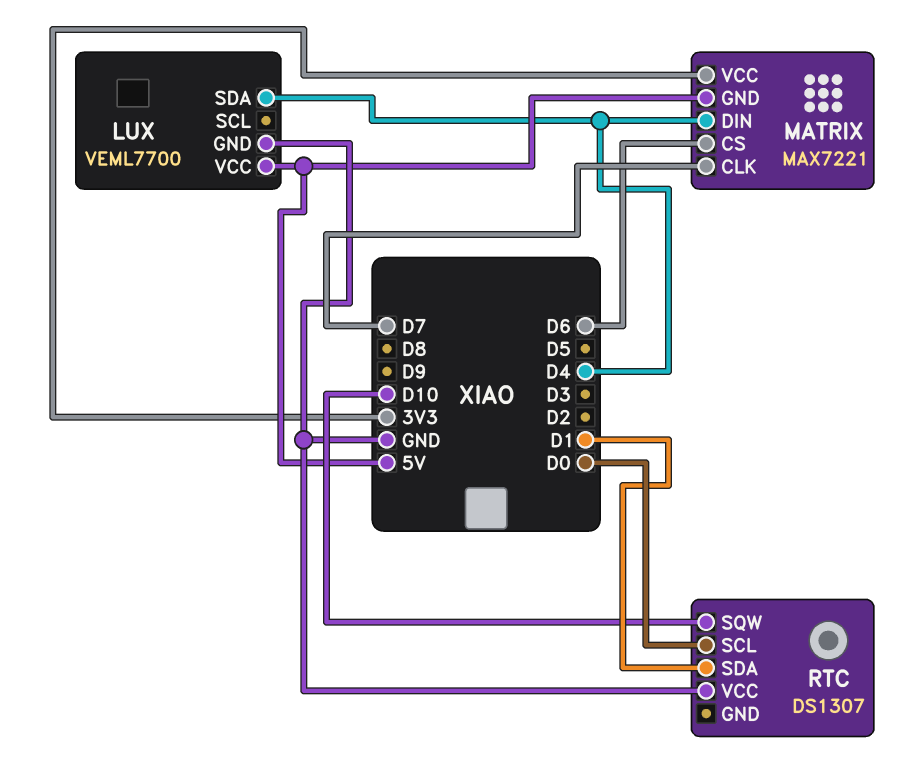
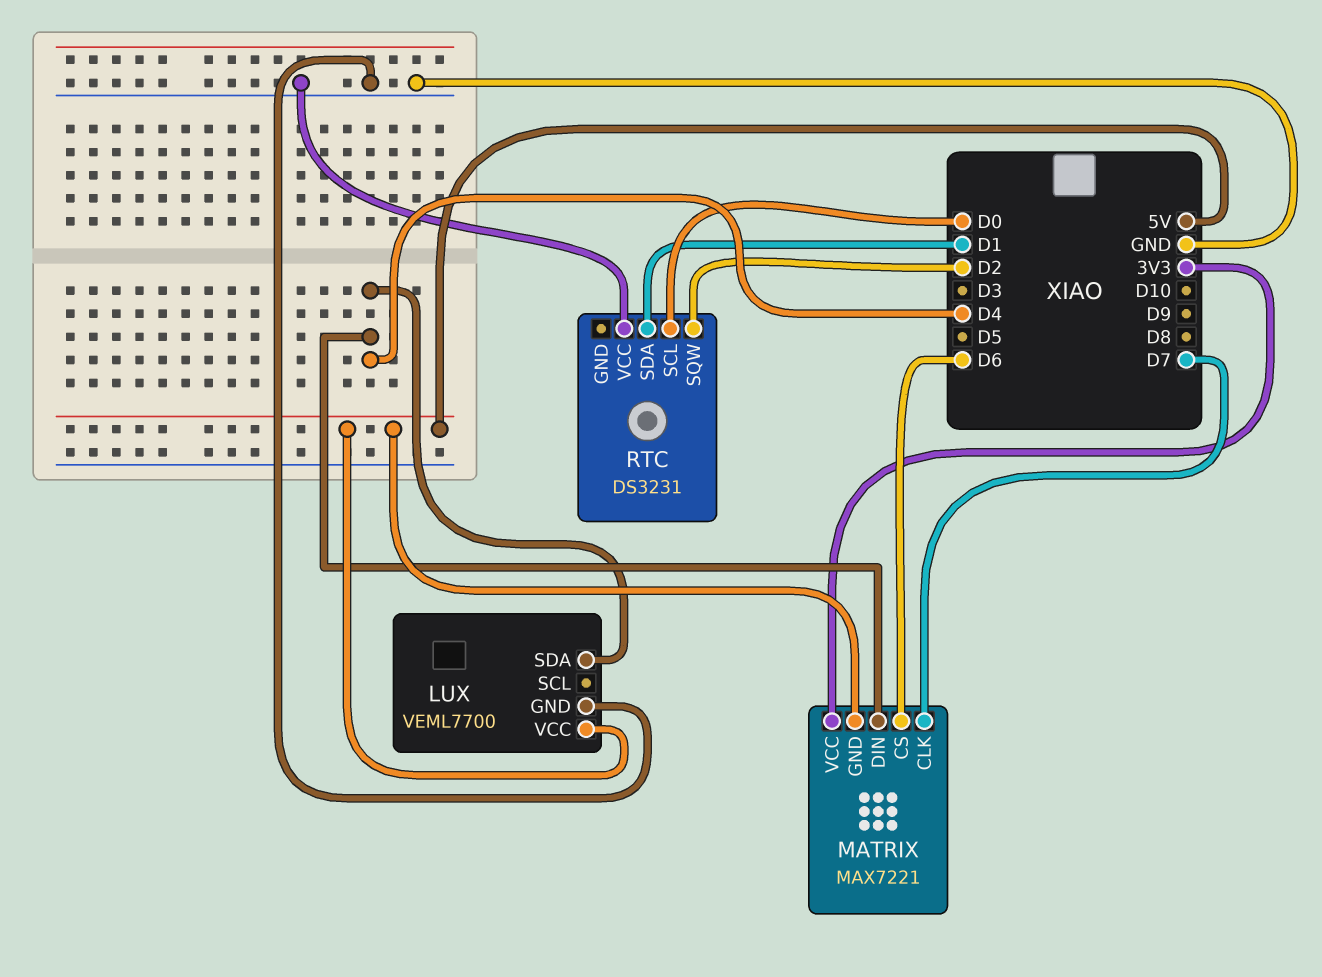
RTC: DS1307 -> DS3231
RTC pin SQW: D10 -> D2

